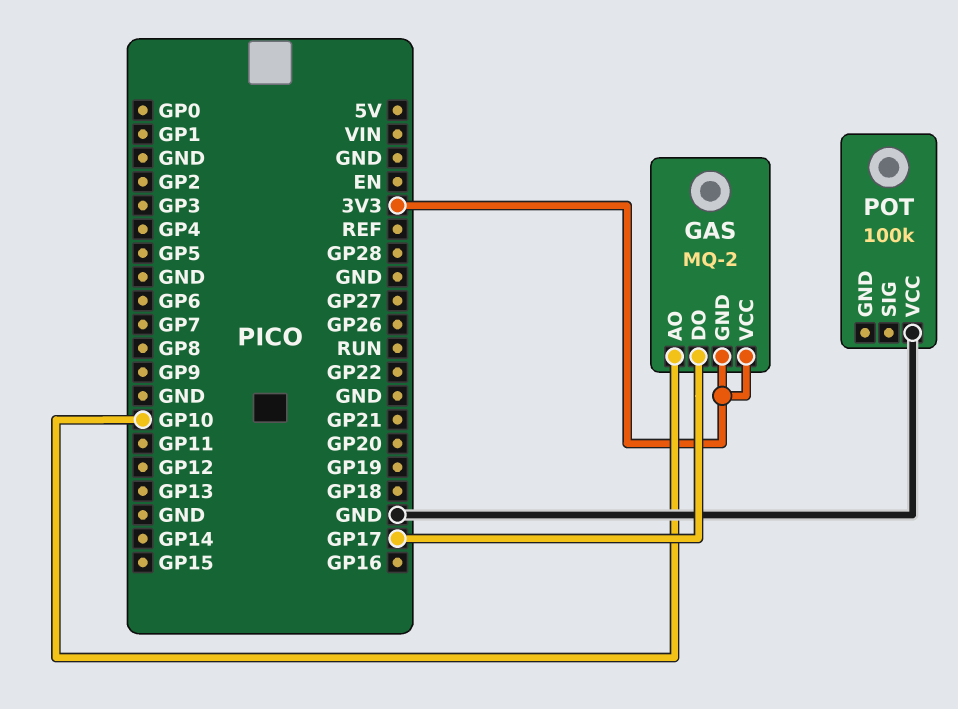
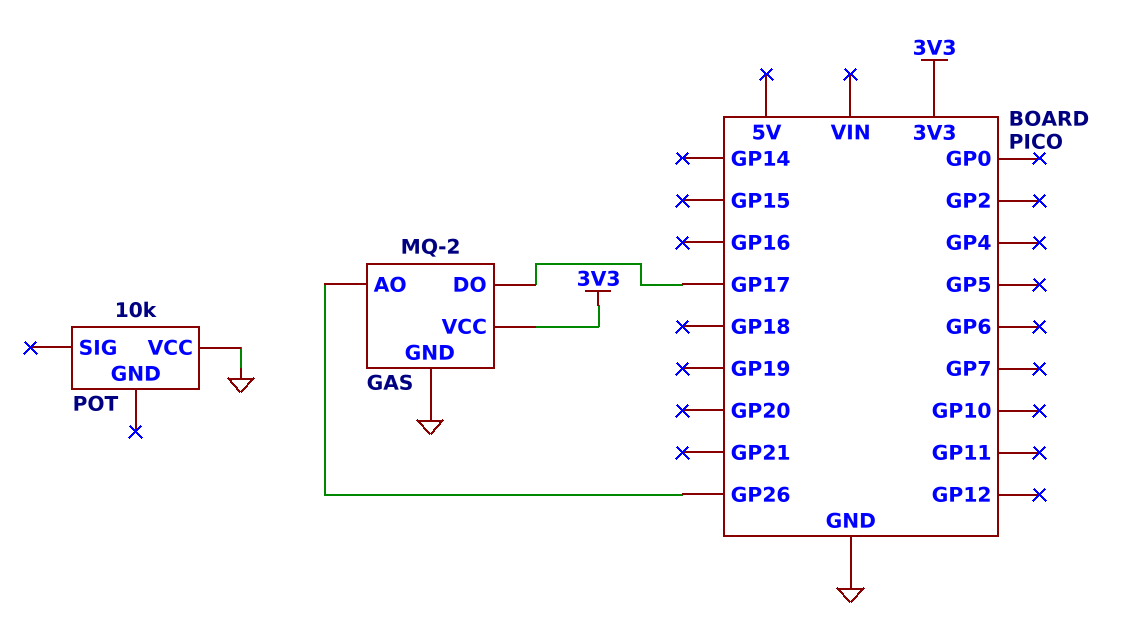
GAS pin AO: GP10 -> GP26
GAS pin GND: 3V3 -> GND
POT: 100k -> 10k

